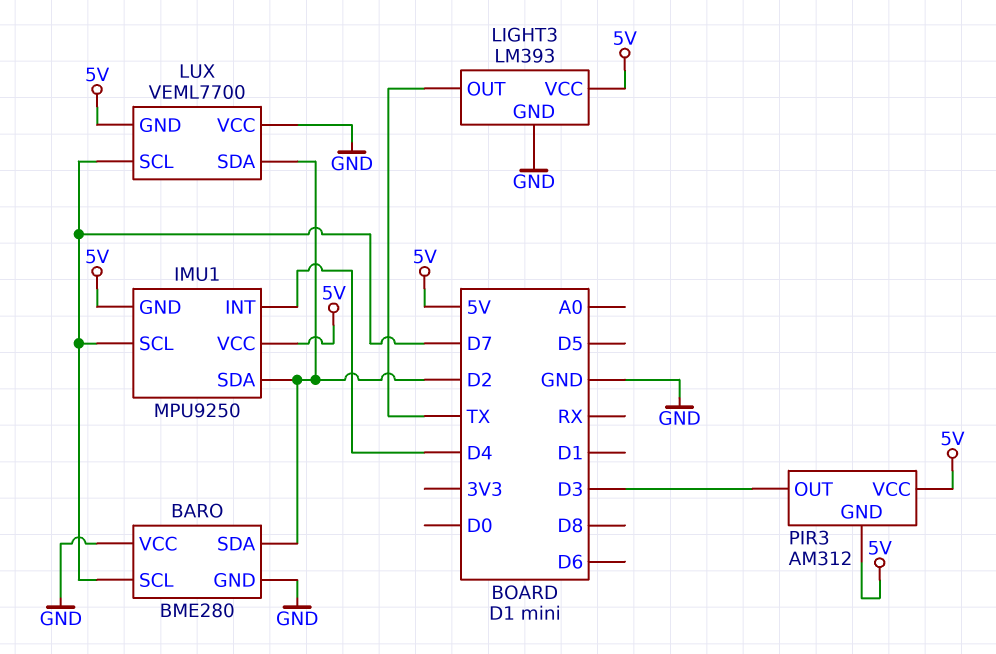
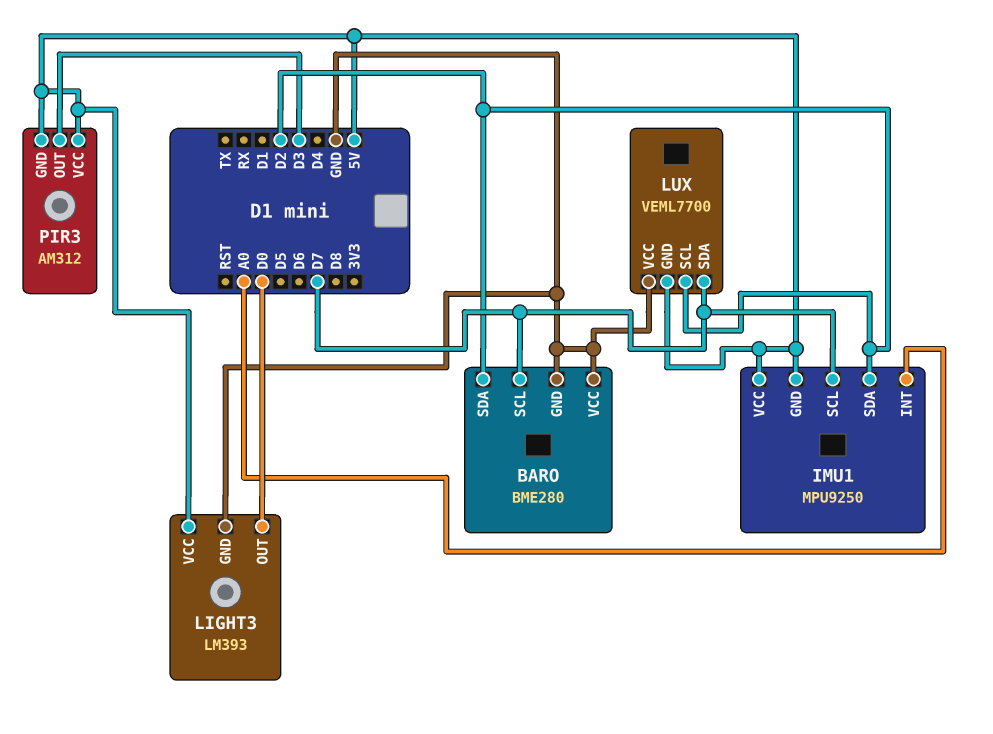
IMU1 pin INT: D4 -> A0
LIGHT3 pin OUT: TX -> D0
LUX pin SCL: D7 -> D2
LUX pin SDA: D2 -> D7

